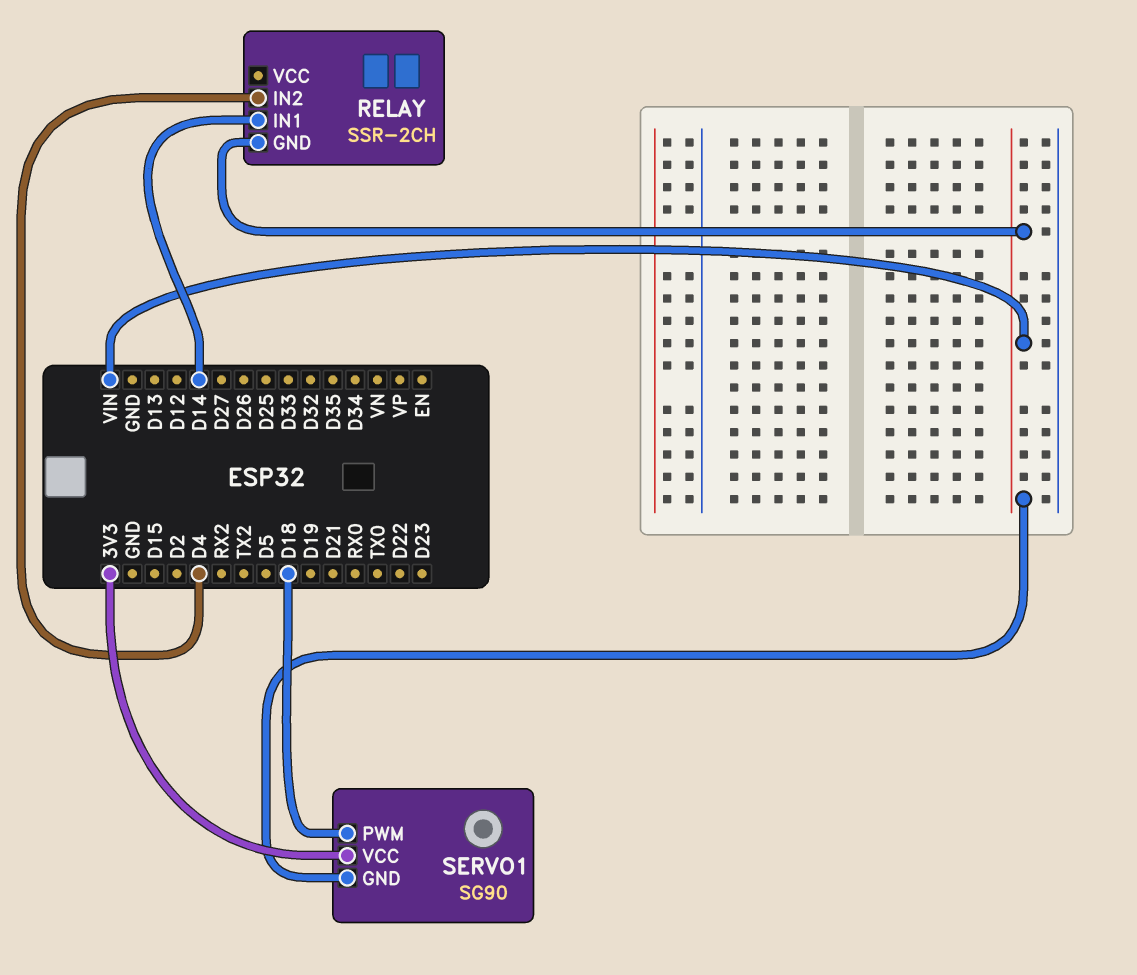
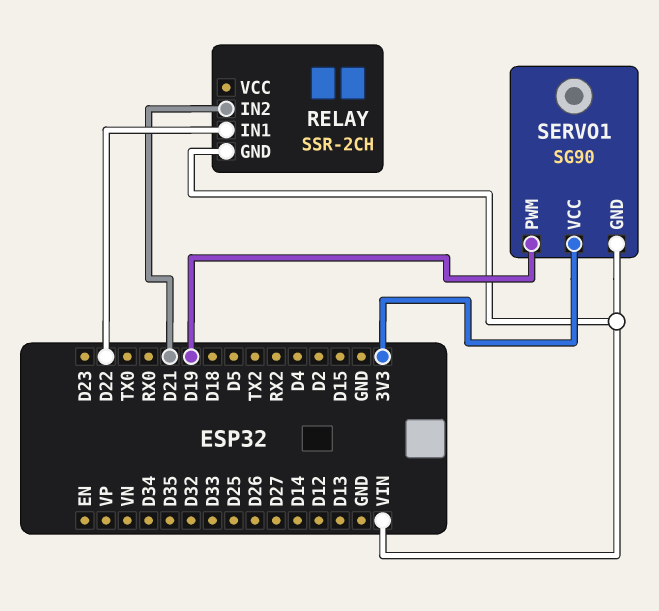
RELAY pin IN1: D14 -> D22
RELAY pin IN2: D4 -> D21
SERVO1 pin PWM: D18 -> D19

